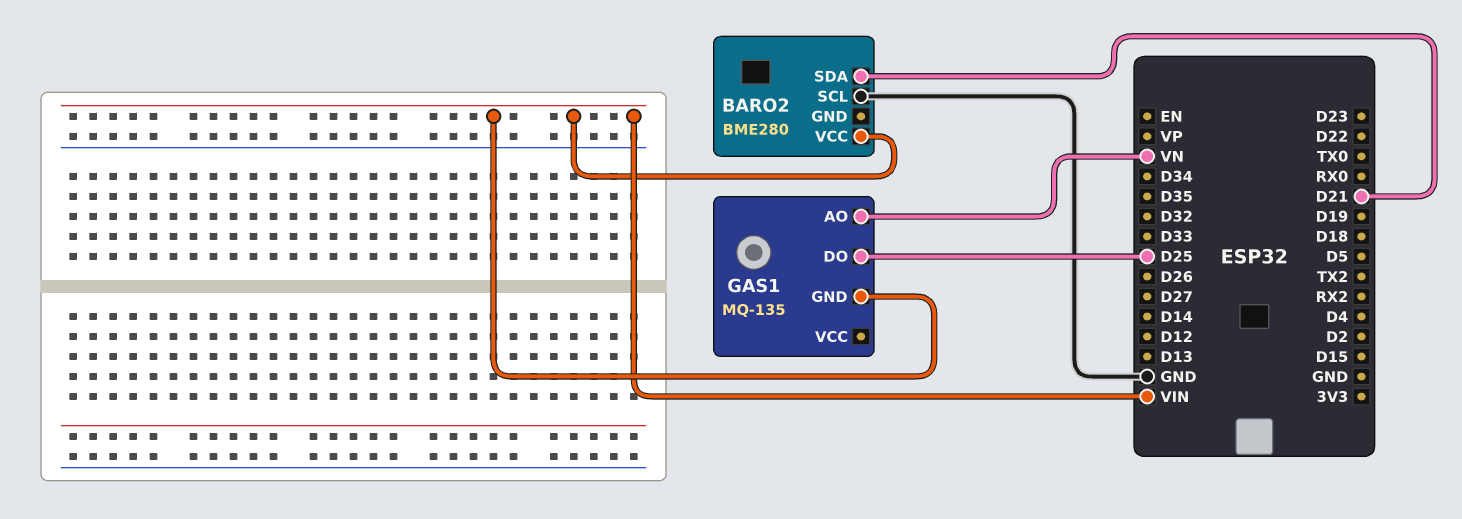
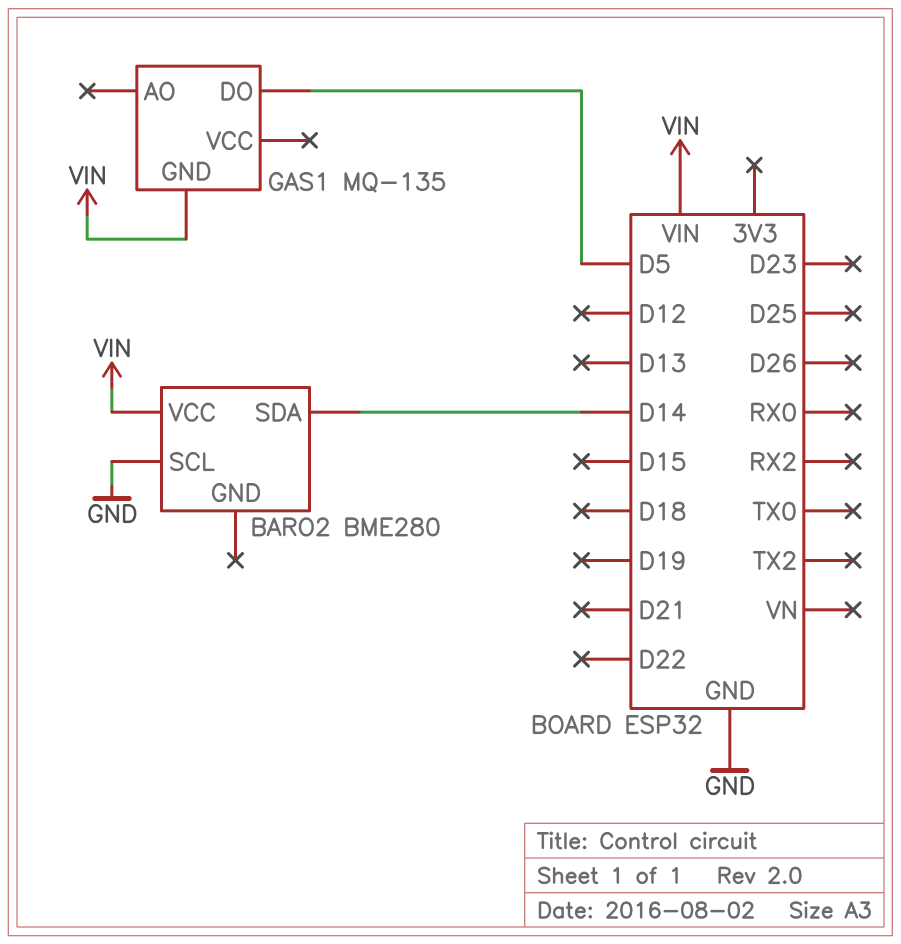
BARO2 pin SDA: D21 -> D14
GAS1 pin AO: VN -> none
GAS1 pin DO: D25 -> D5

